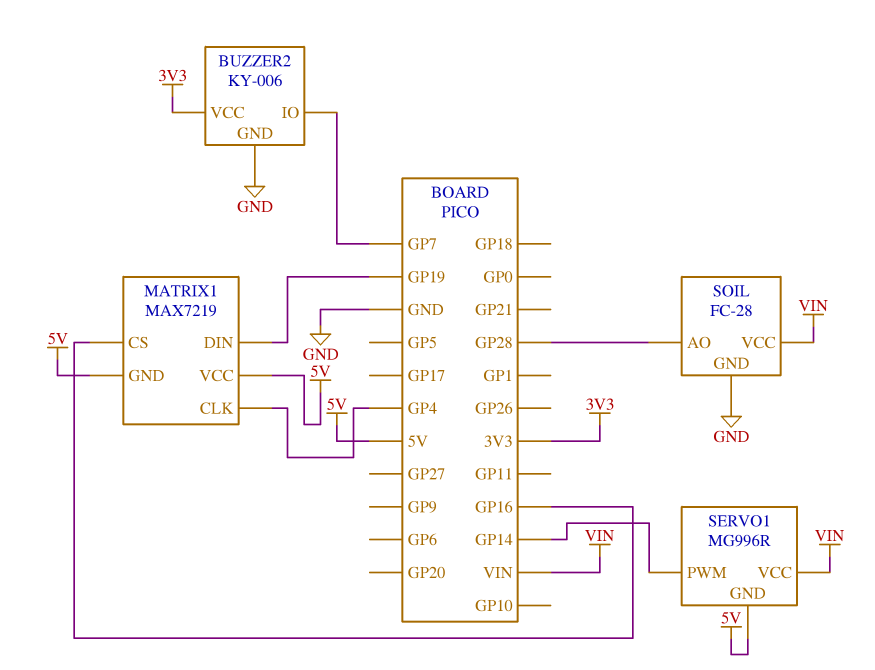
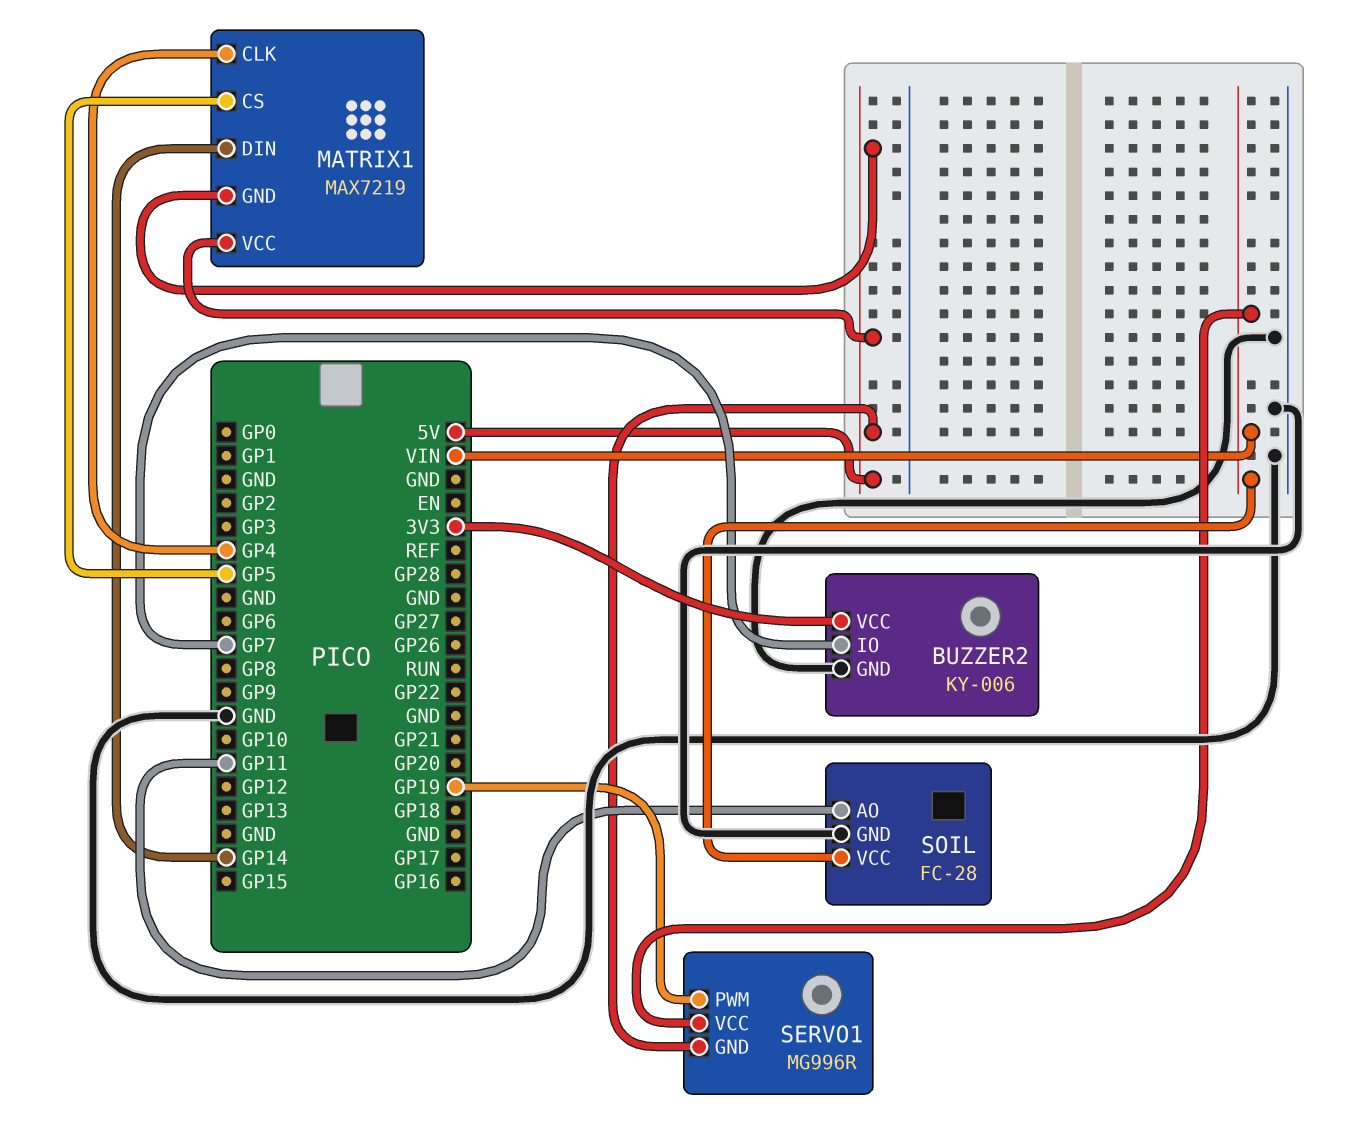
MATRIX1 pin CS: GP16 -> GP5
MATRIX1 pin DIN: GP19 -> GP14
SERVO1 pin PWM: GP14 -> GP19
SOIL pin AO: GP28 -> GP11

